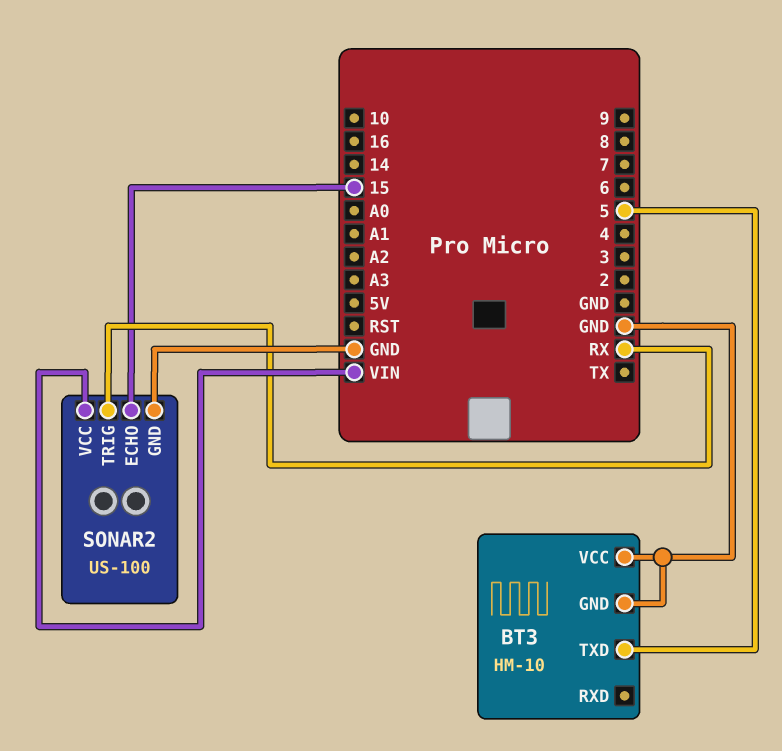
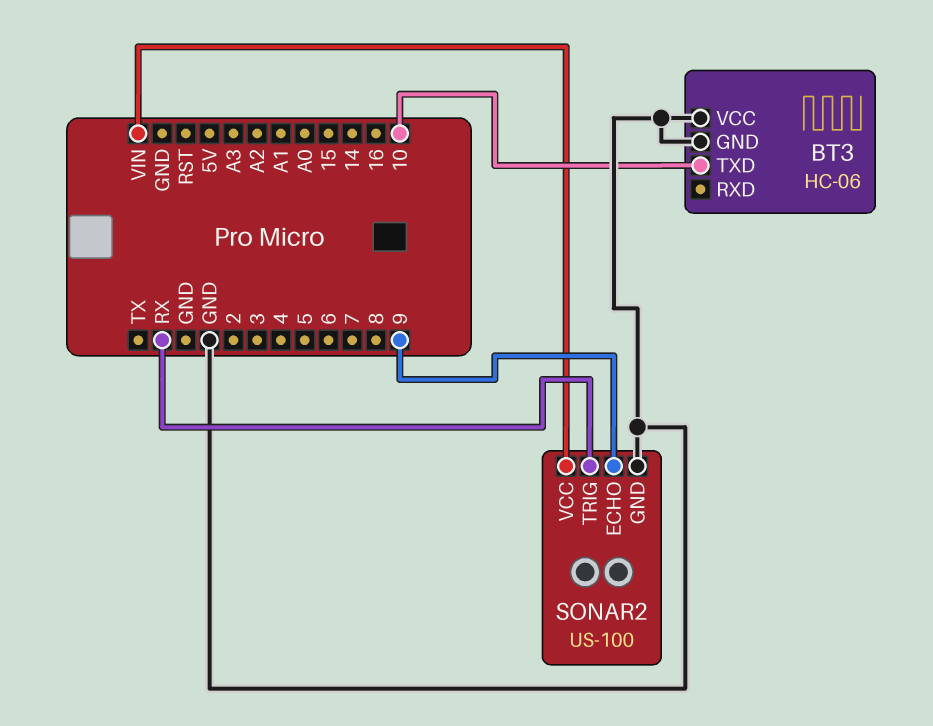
BT3: HM-10 -> HC-06
BT3 pin TXD: 5 -> 10
SONAR2 pin ECHO: 15 -> 9

